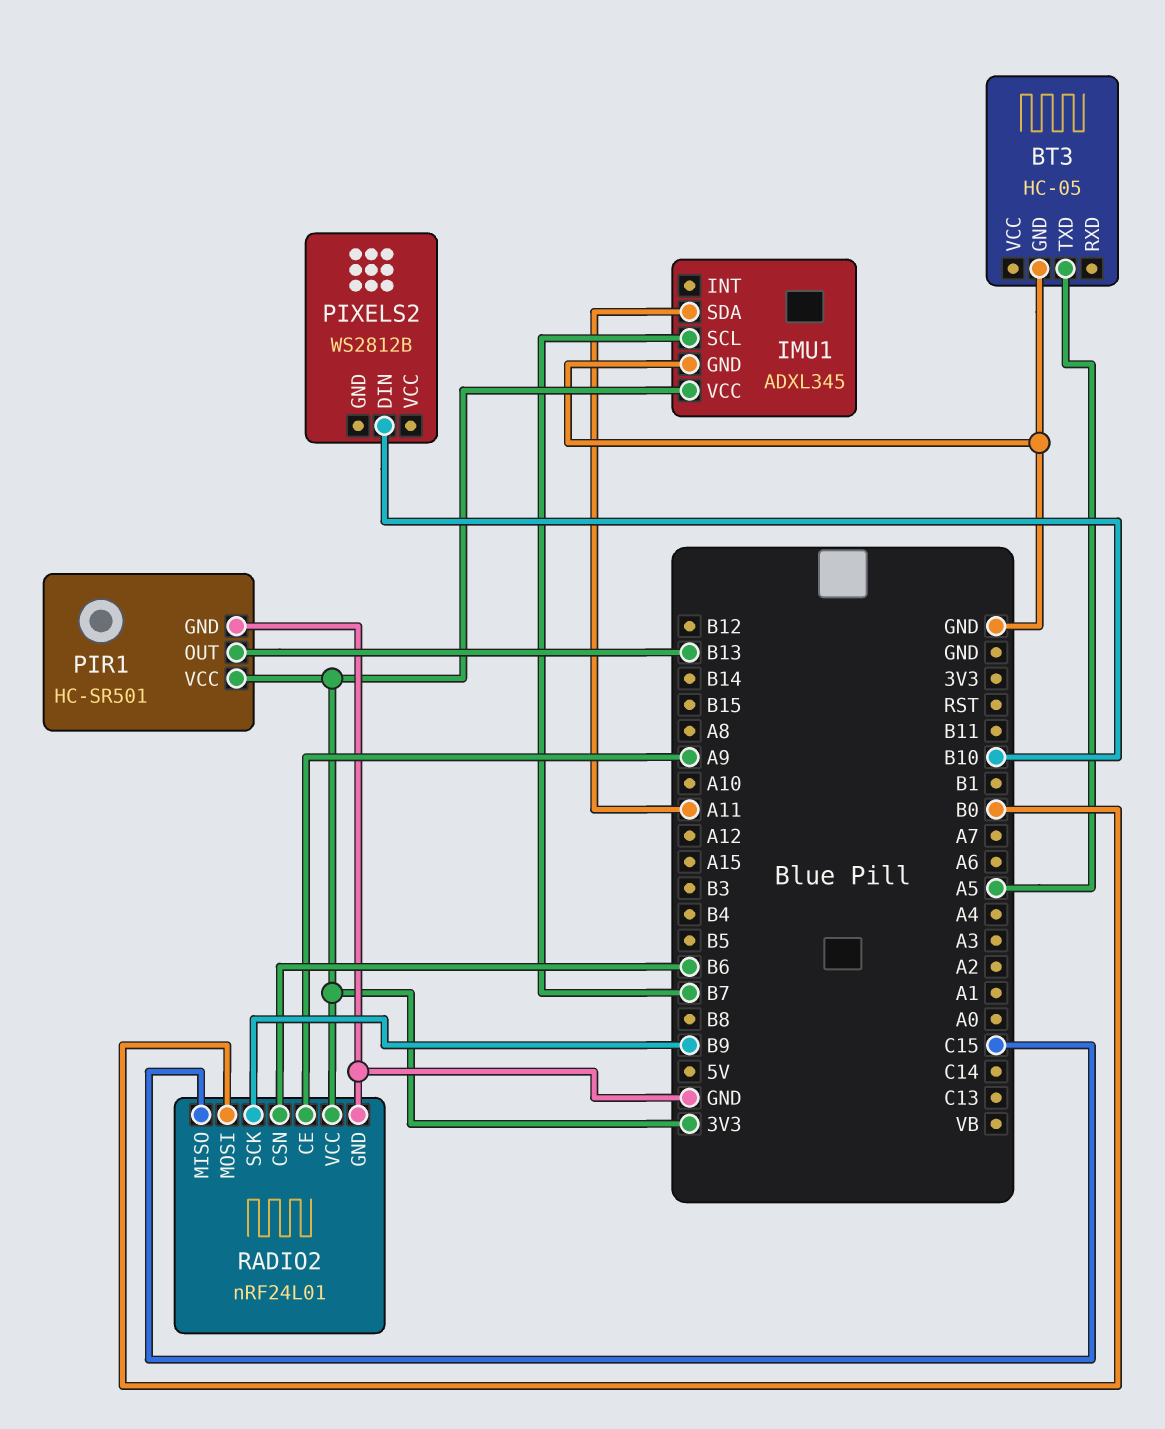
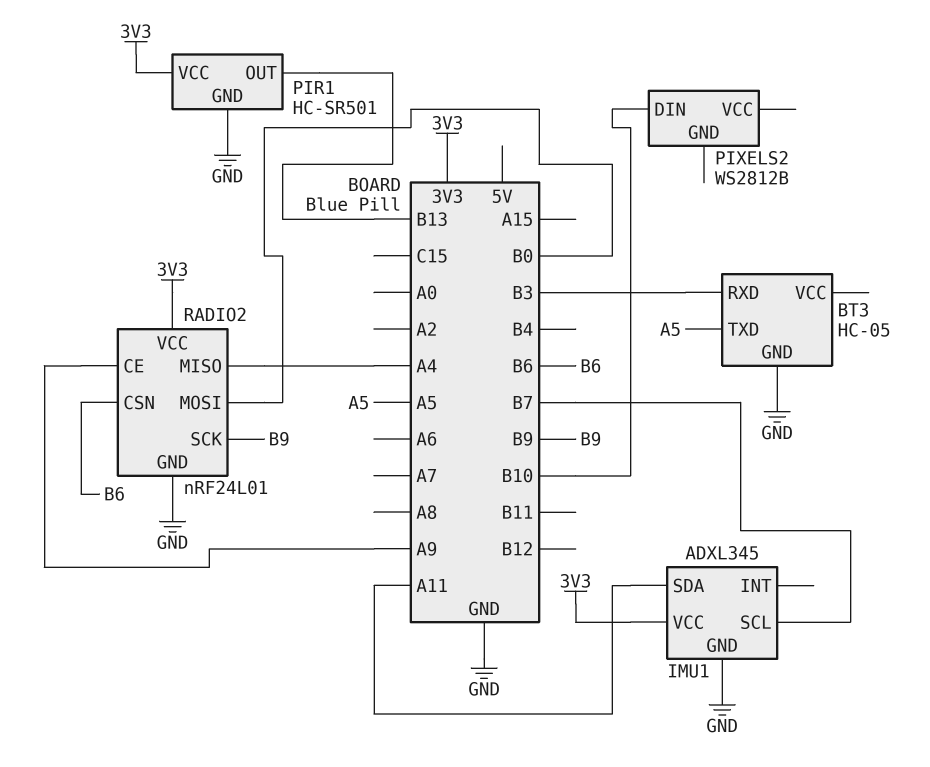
BT3 pin RXD: none -> B3
RADIO2 pin MISO: C15 -> A4

